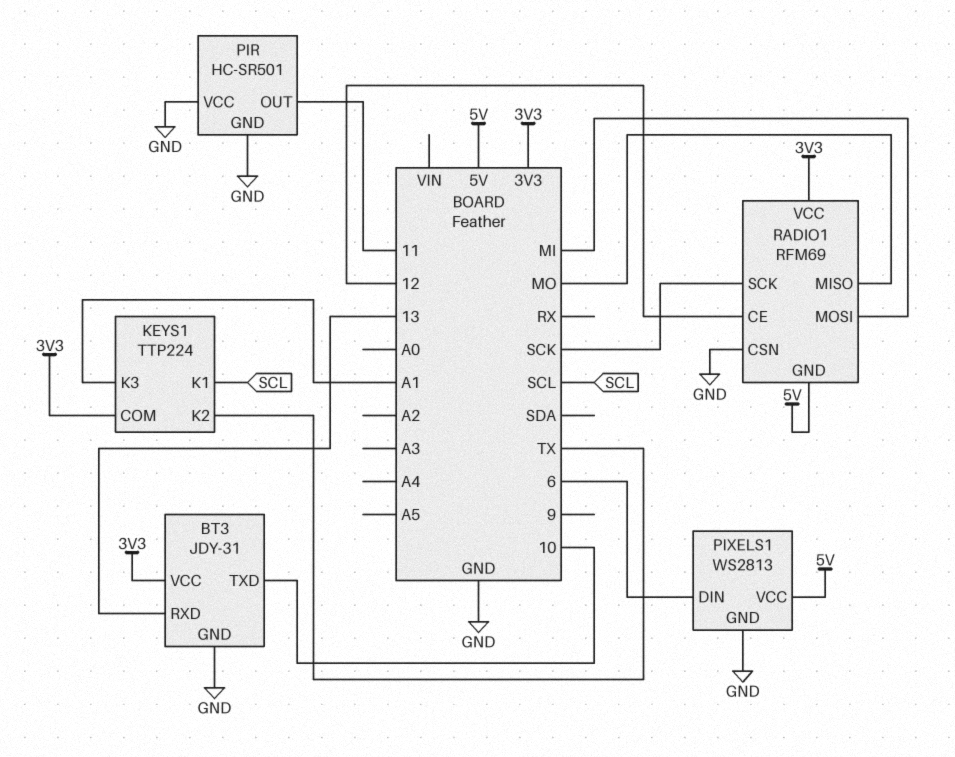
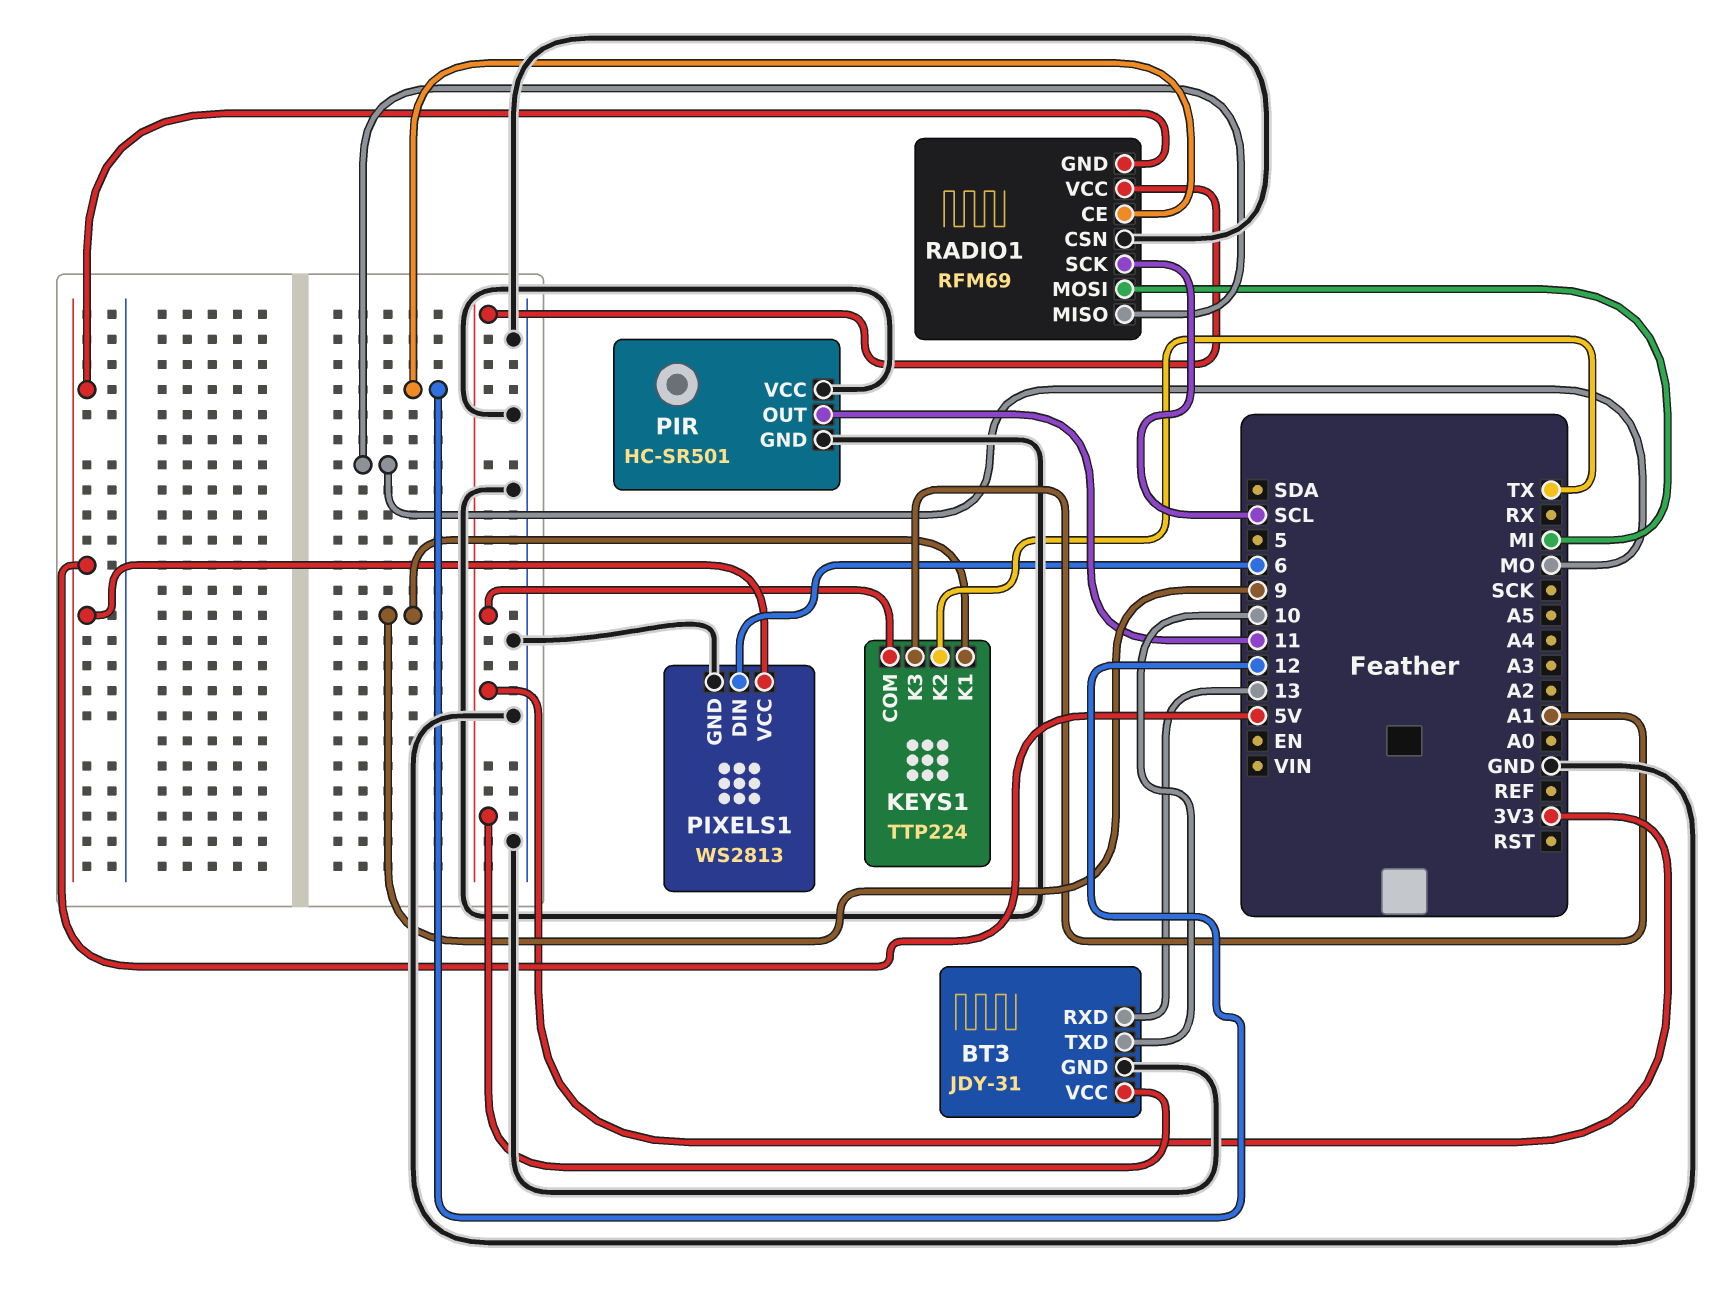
KEYS1 pin K1: SCL -> 9
RADIO1 pin SCK: SCK -> SCL

